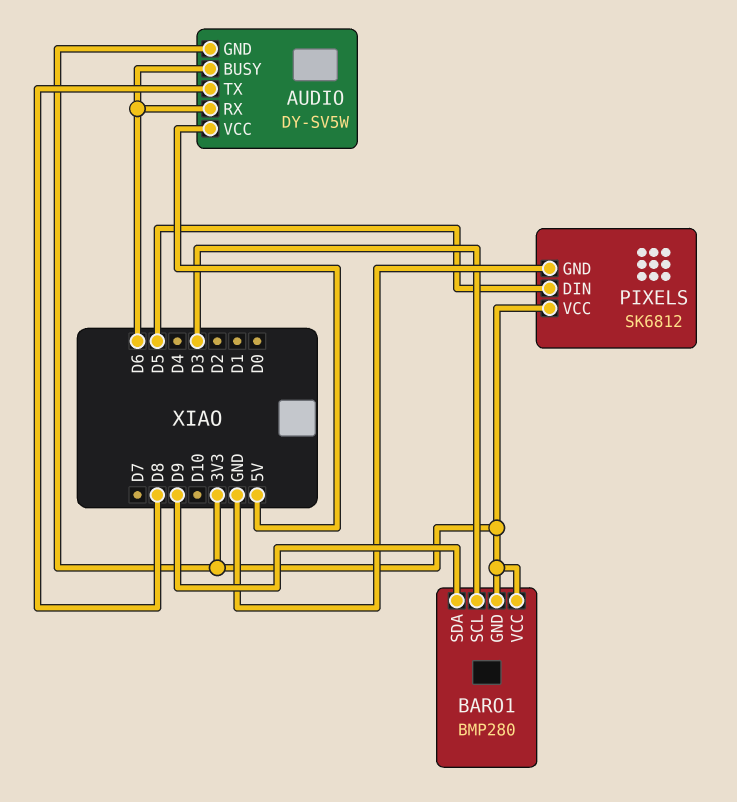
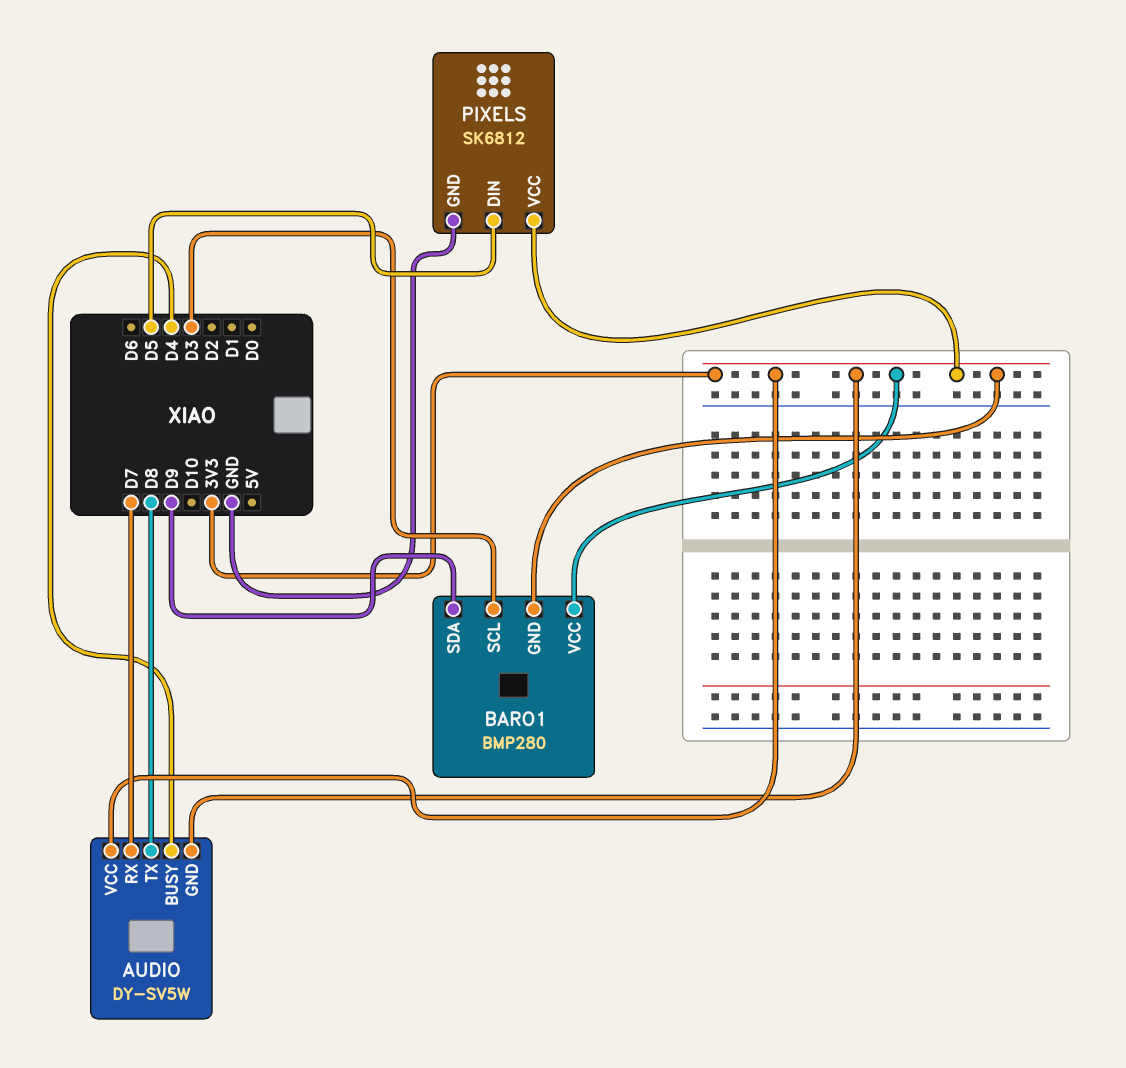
AUDIO pin BUSY: D6 -> D4
AUDIO pin RX: D6 -> D7
AUDIO pin VCC: 5V -> 3V3

